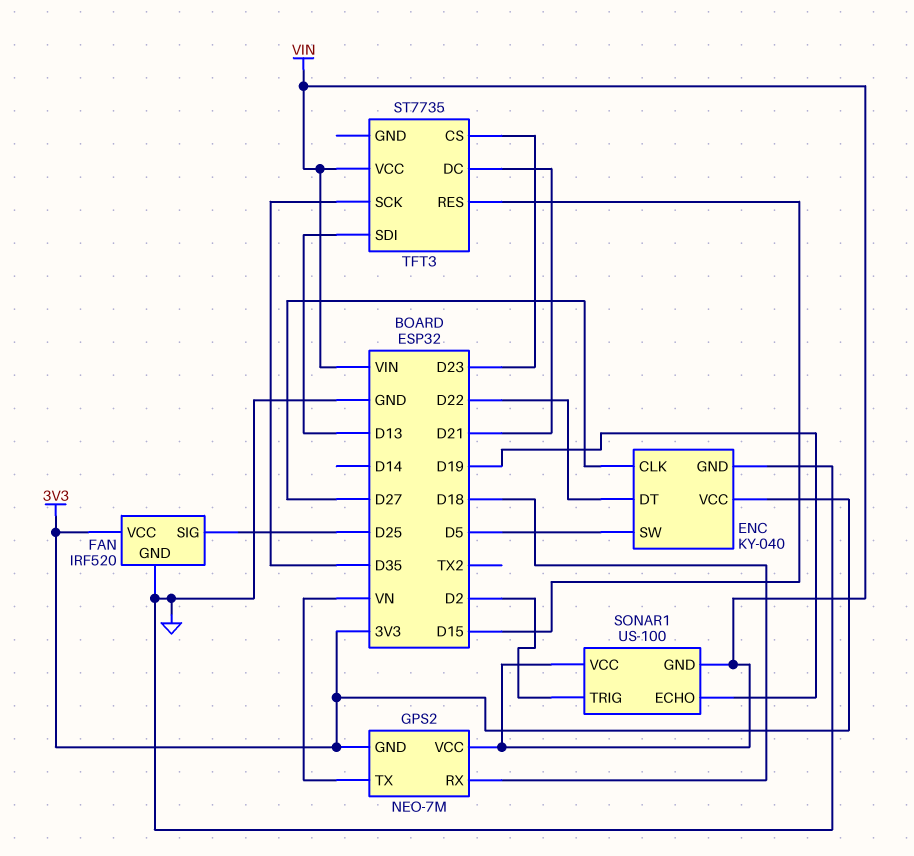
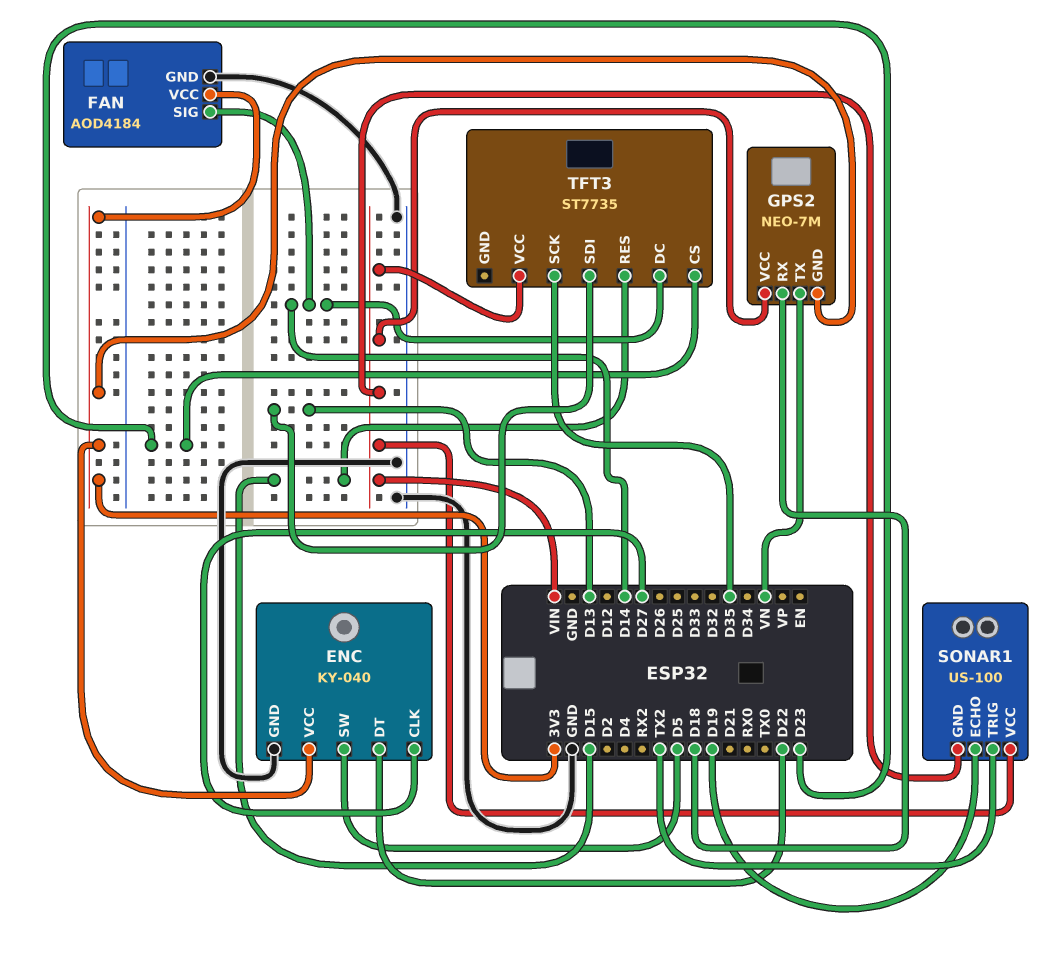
FAN: IRF520 -> AOD4184
FAN pin SIG: D25 -> D14
SONAR1 pin TRIG: D2 -> TX2
TFT3 pin DC: D21 -> D14

